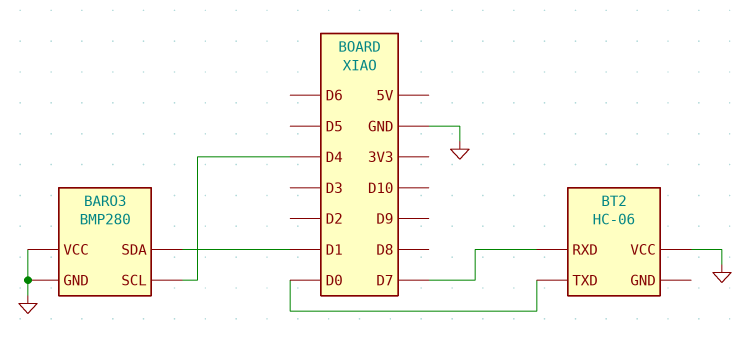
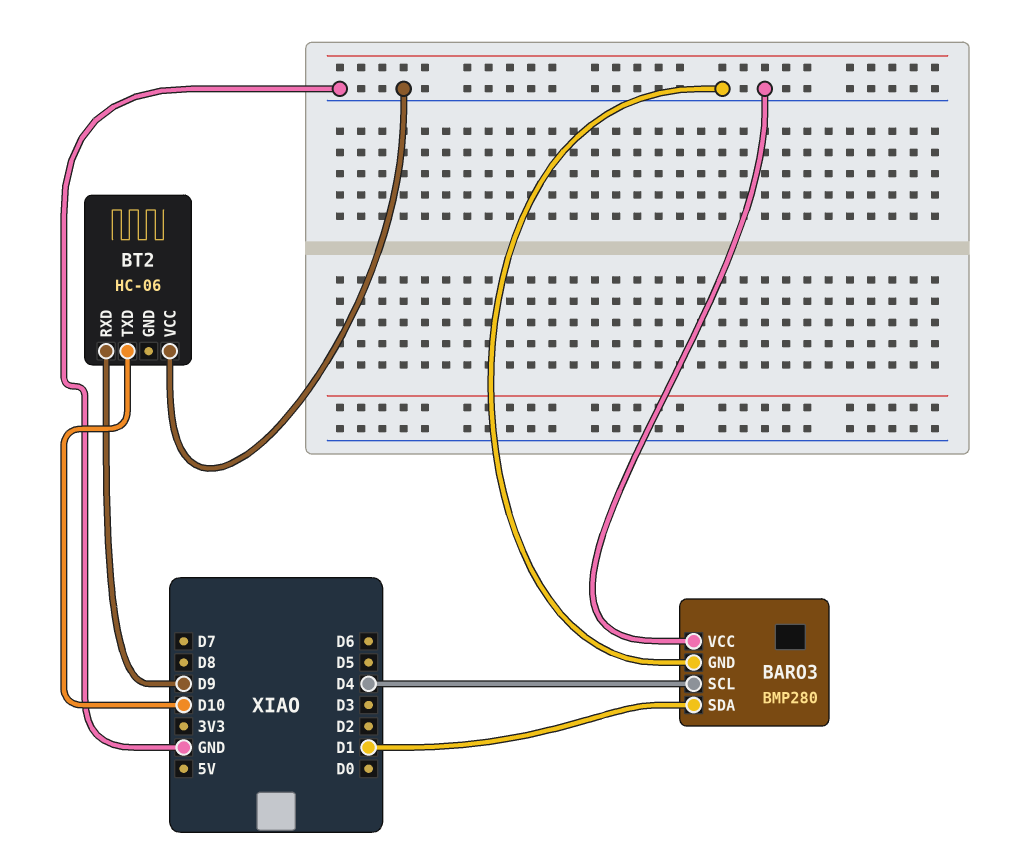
BT2 pin RXD: D7 -> D9
BT2 pin TXD: D0 -> D10

